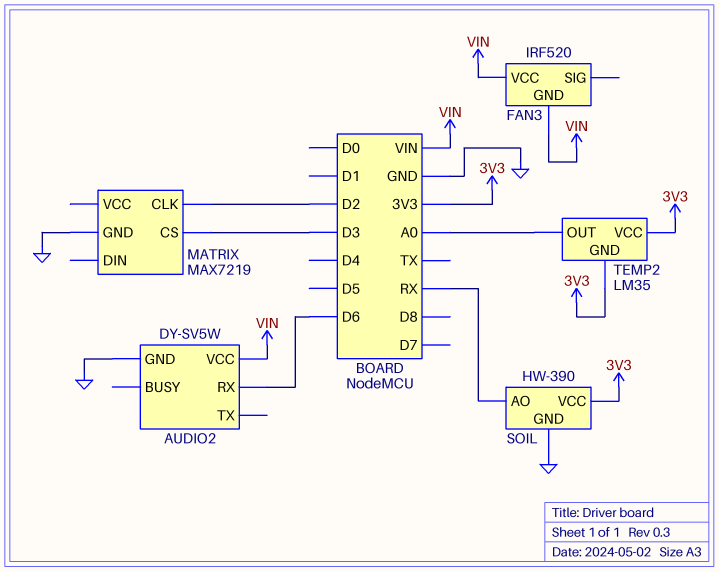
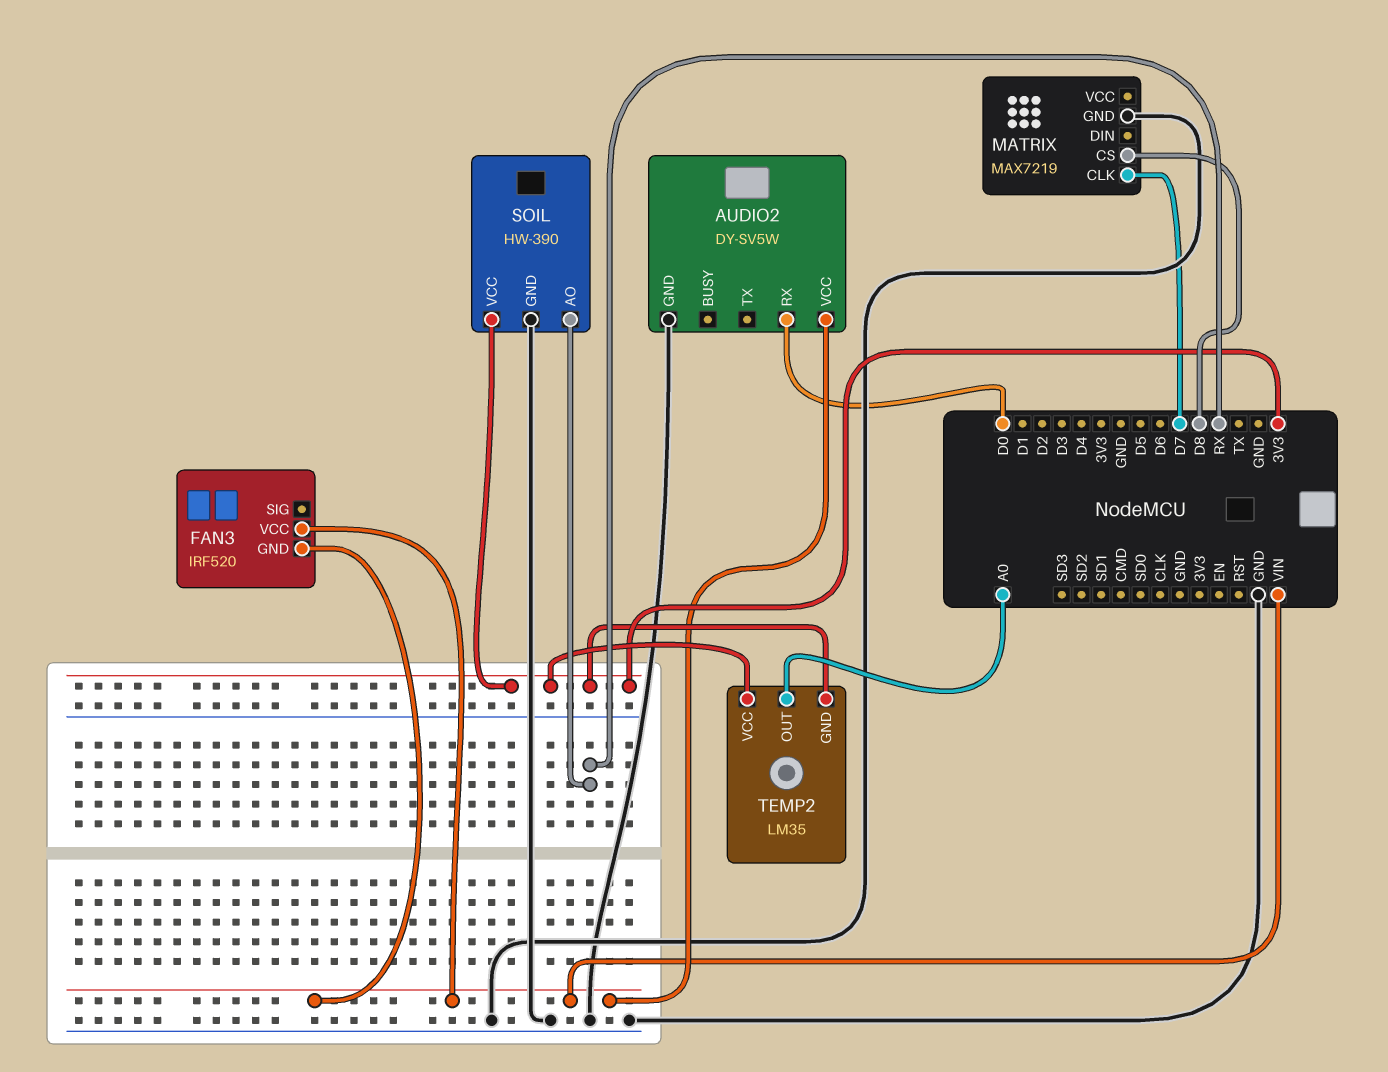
AUDIO2 pin RX: D6 -> D0
MATRIX pin CLK: D2 -> D7
MATRIX pin CS: D3 -> D8

